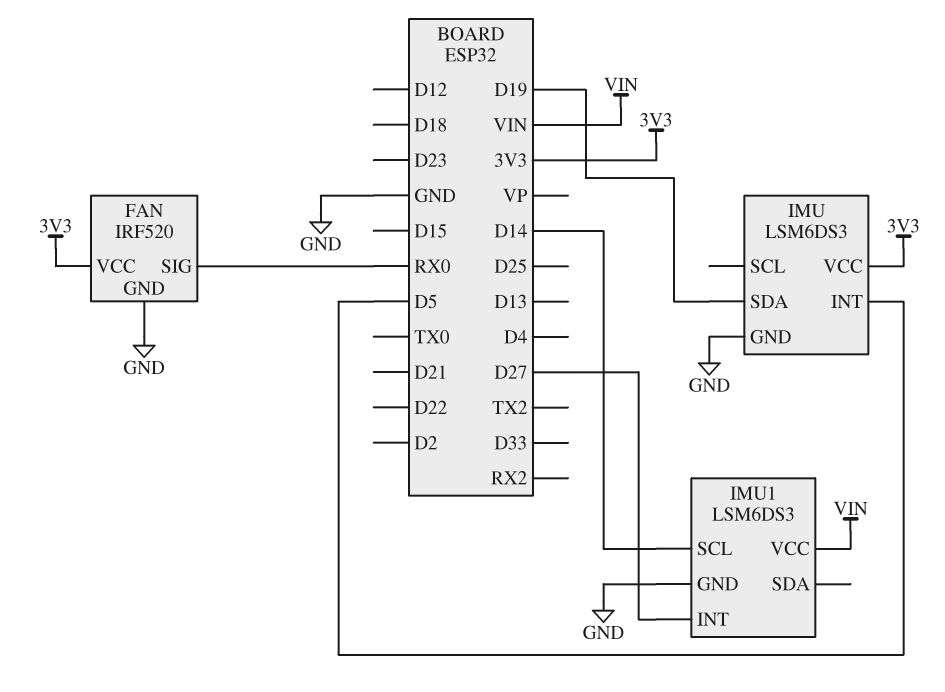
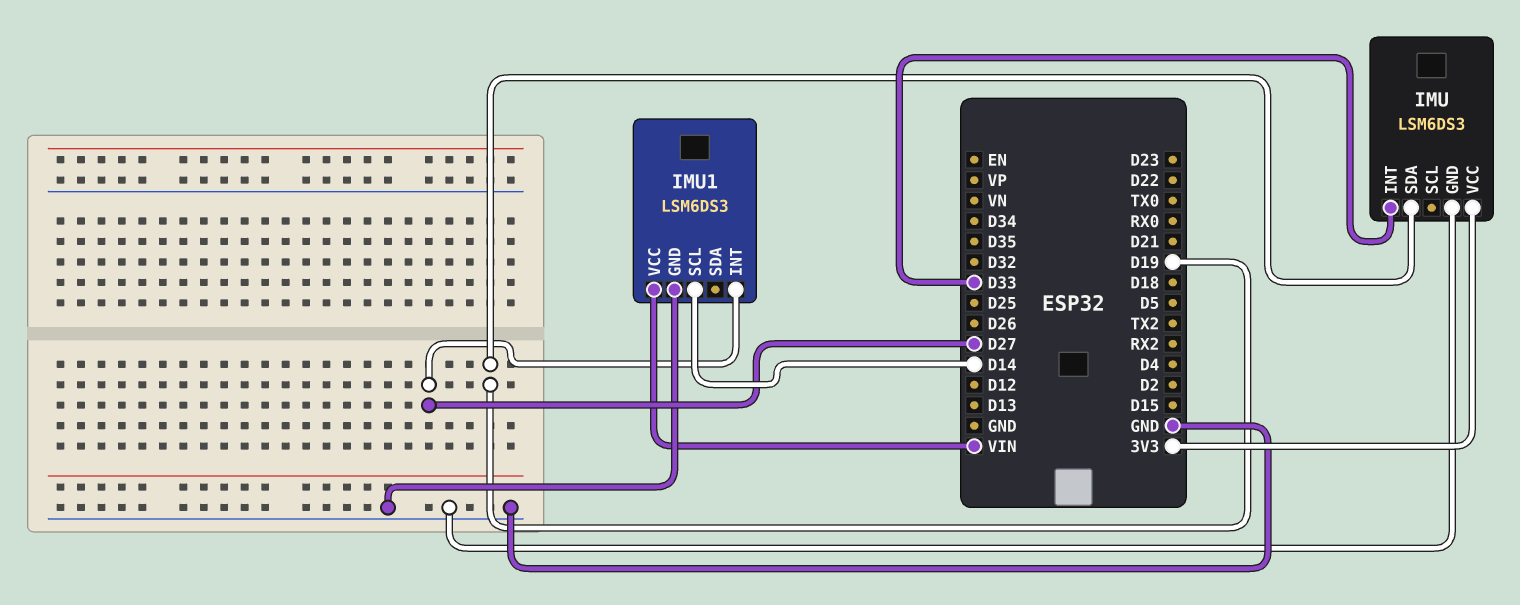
FAN: IRF520 -> none
FAN pin GND: GND -> none
FAN pin SIG: RX0 -> none
FAN pin VCC: 3V3 -> none
IMU pin INT: D5 -> D33

